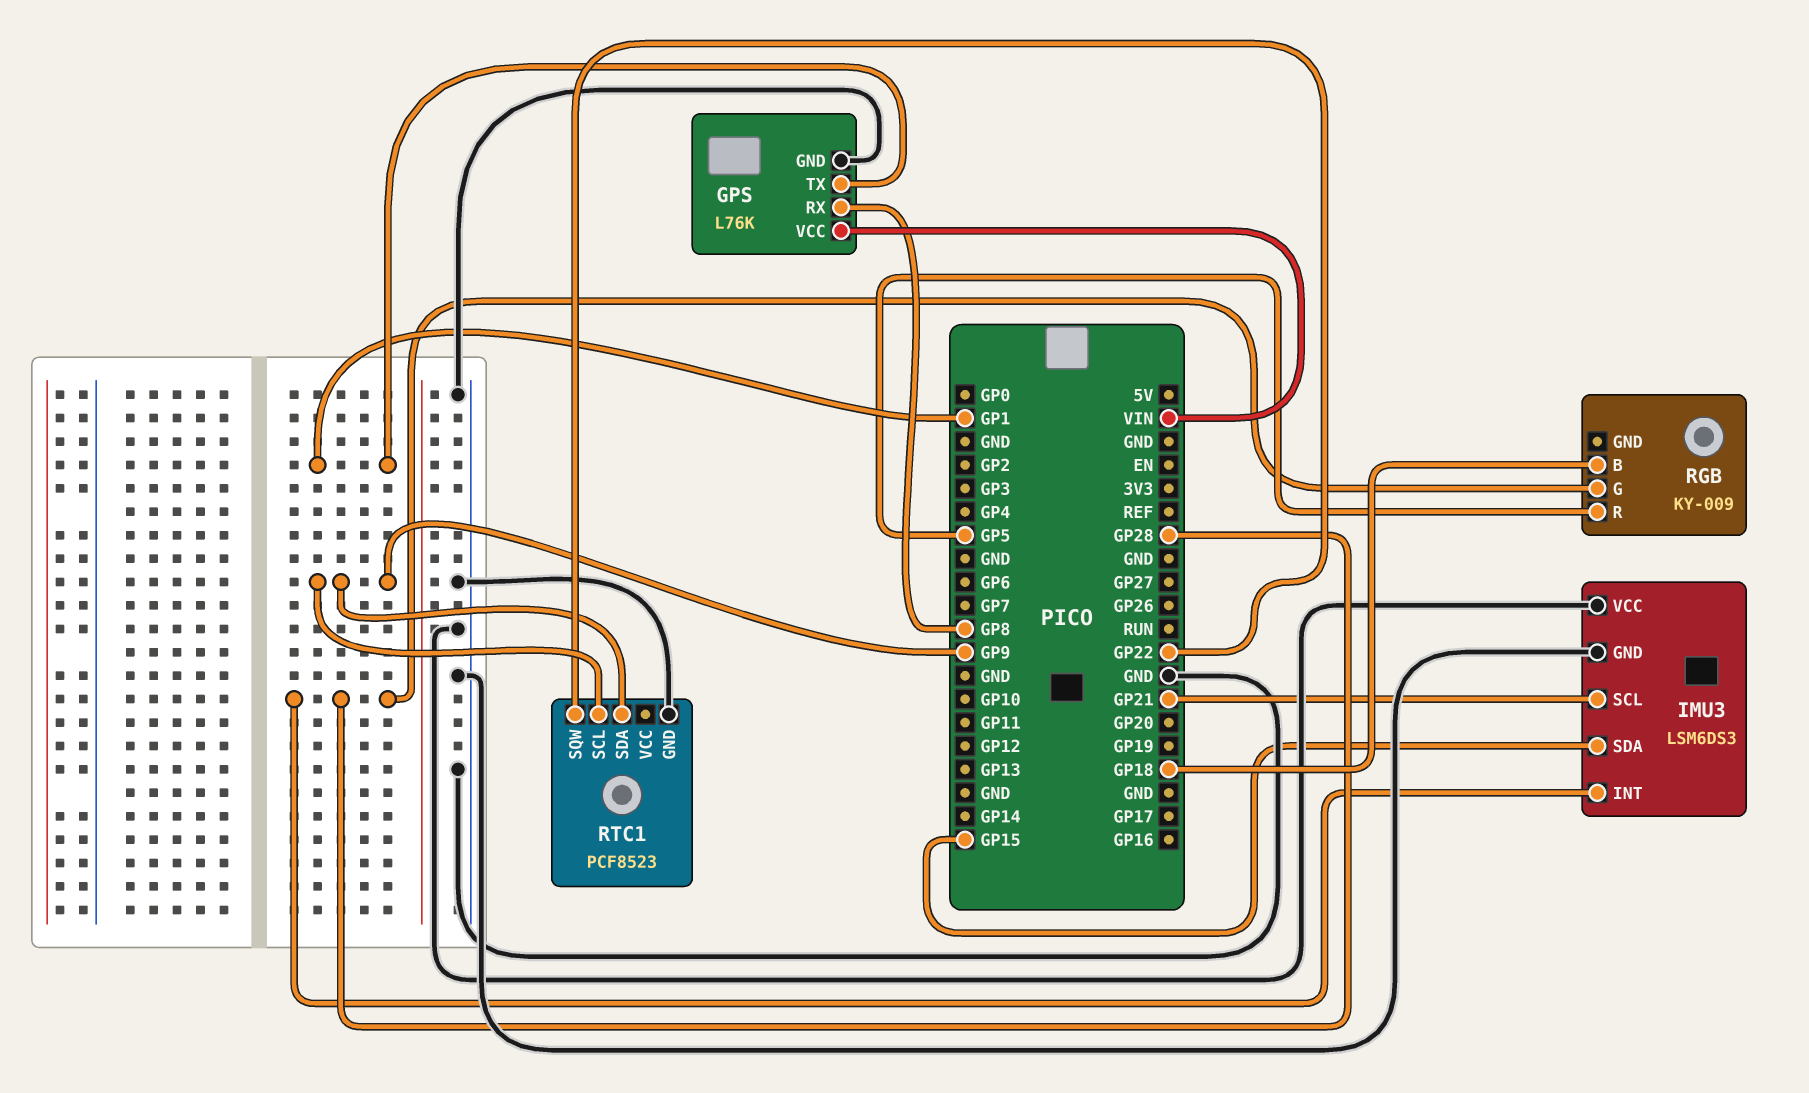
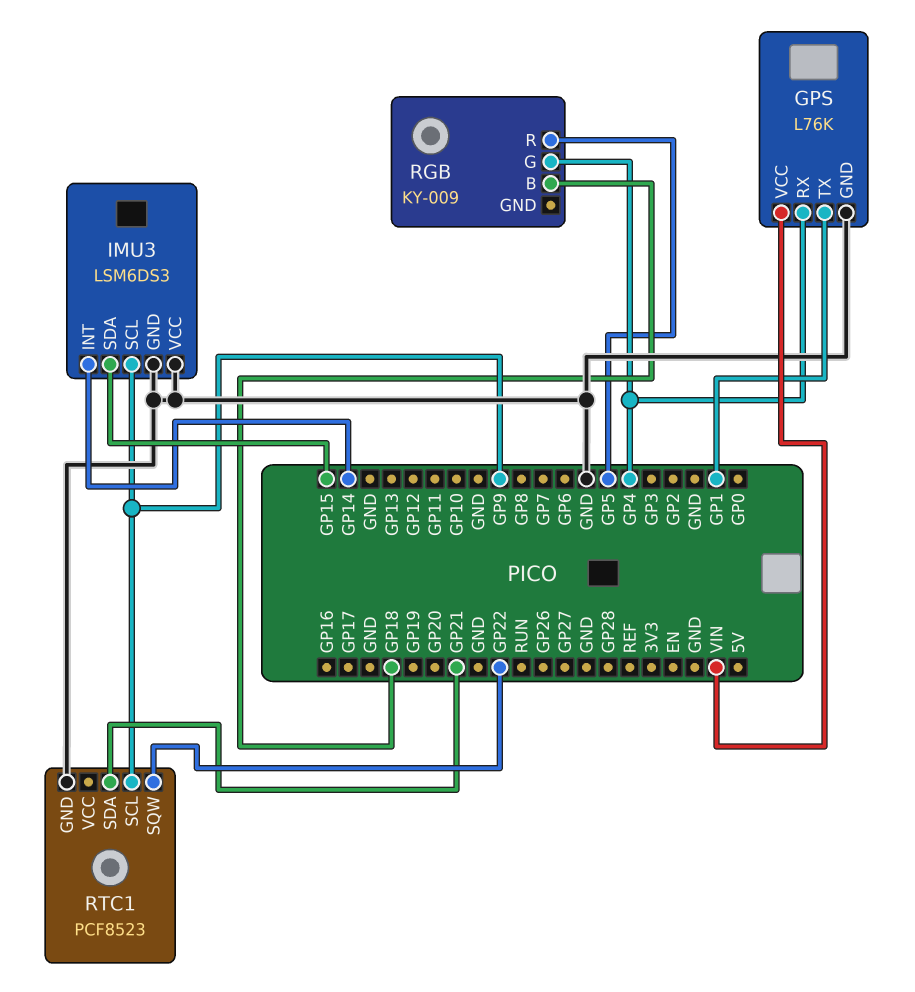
GPS pin RX: GP8 -> GP4
IMU3 pin INT: GP28 -> GP14
IMU3 pin SCL: GP21 -> GP9
RGB pin G: GP28 -> GP4
RTC1 pin SDA: GP9 -> GP21

